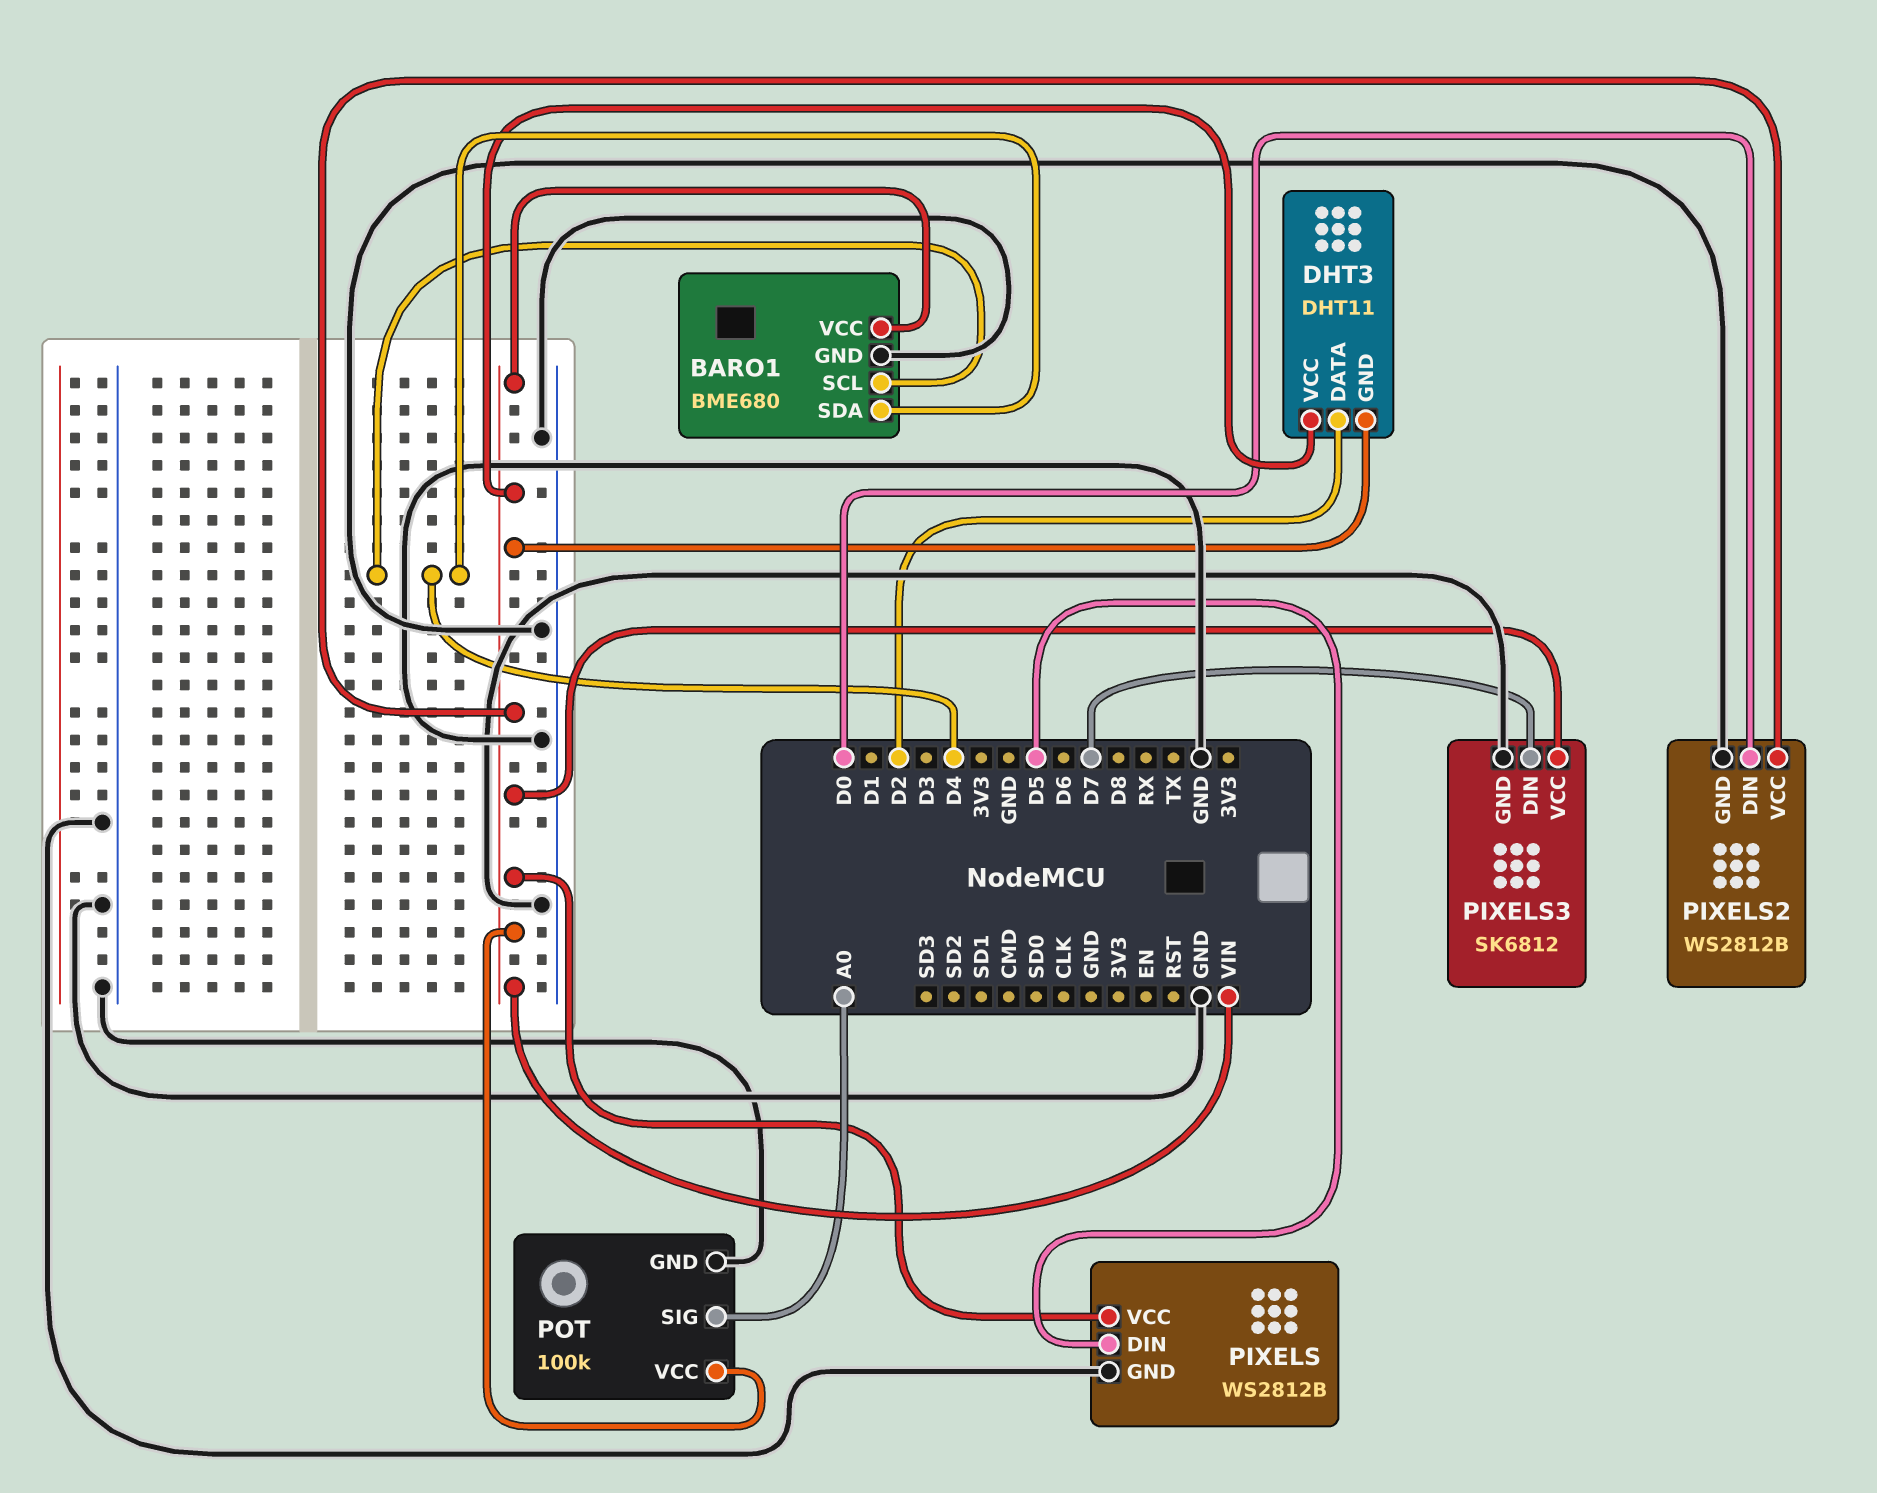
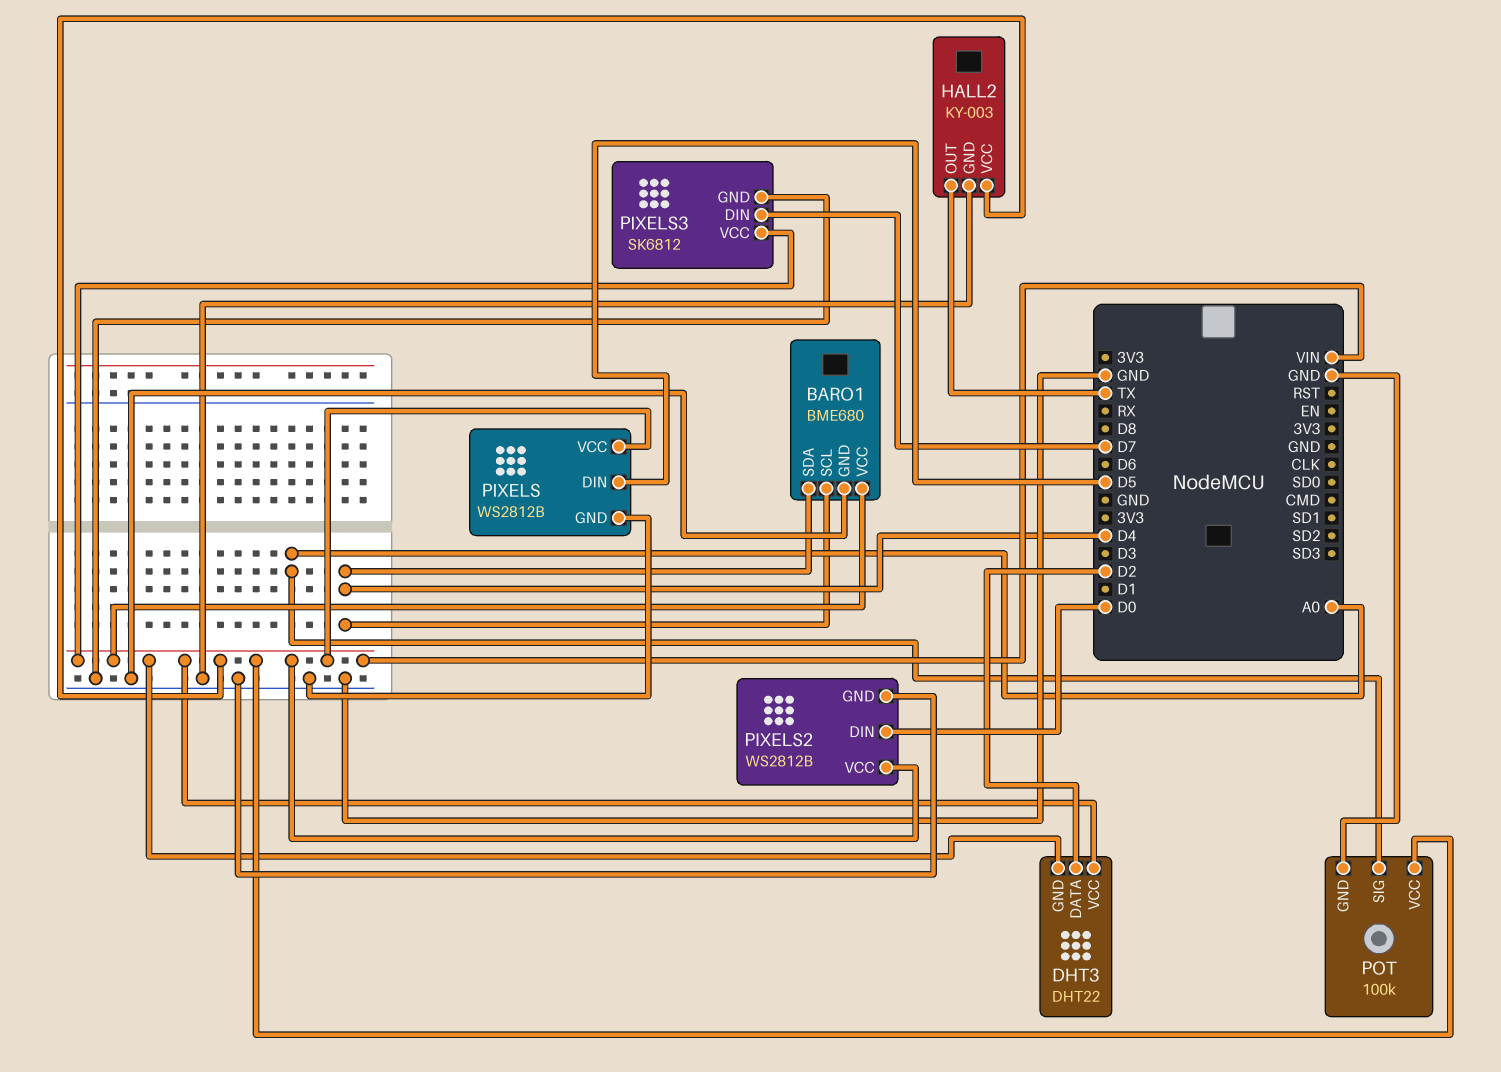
DHT3: DHT11 -> DHT22
HALL2: none -> KY-003
HALL2 pin GND: none -> GND
HALL2 pin OUT: none -> TX
HALL2 pin VCC: none -> VIN

